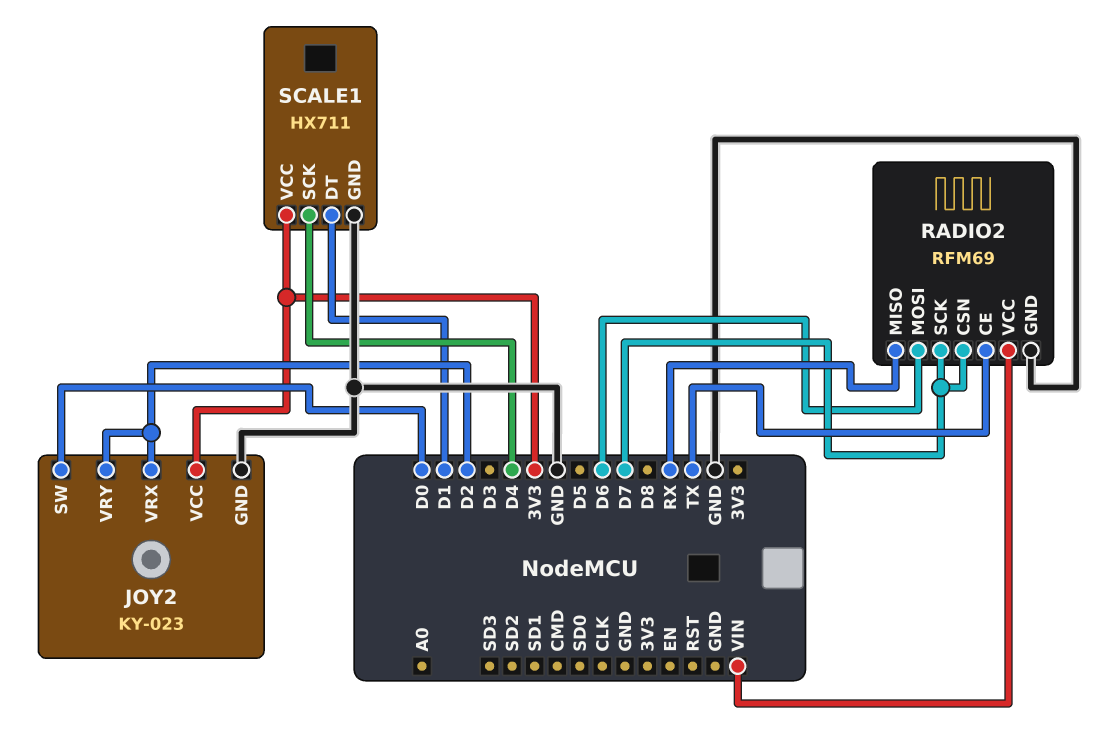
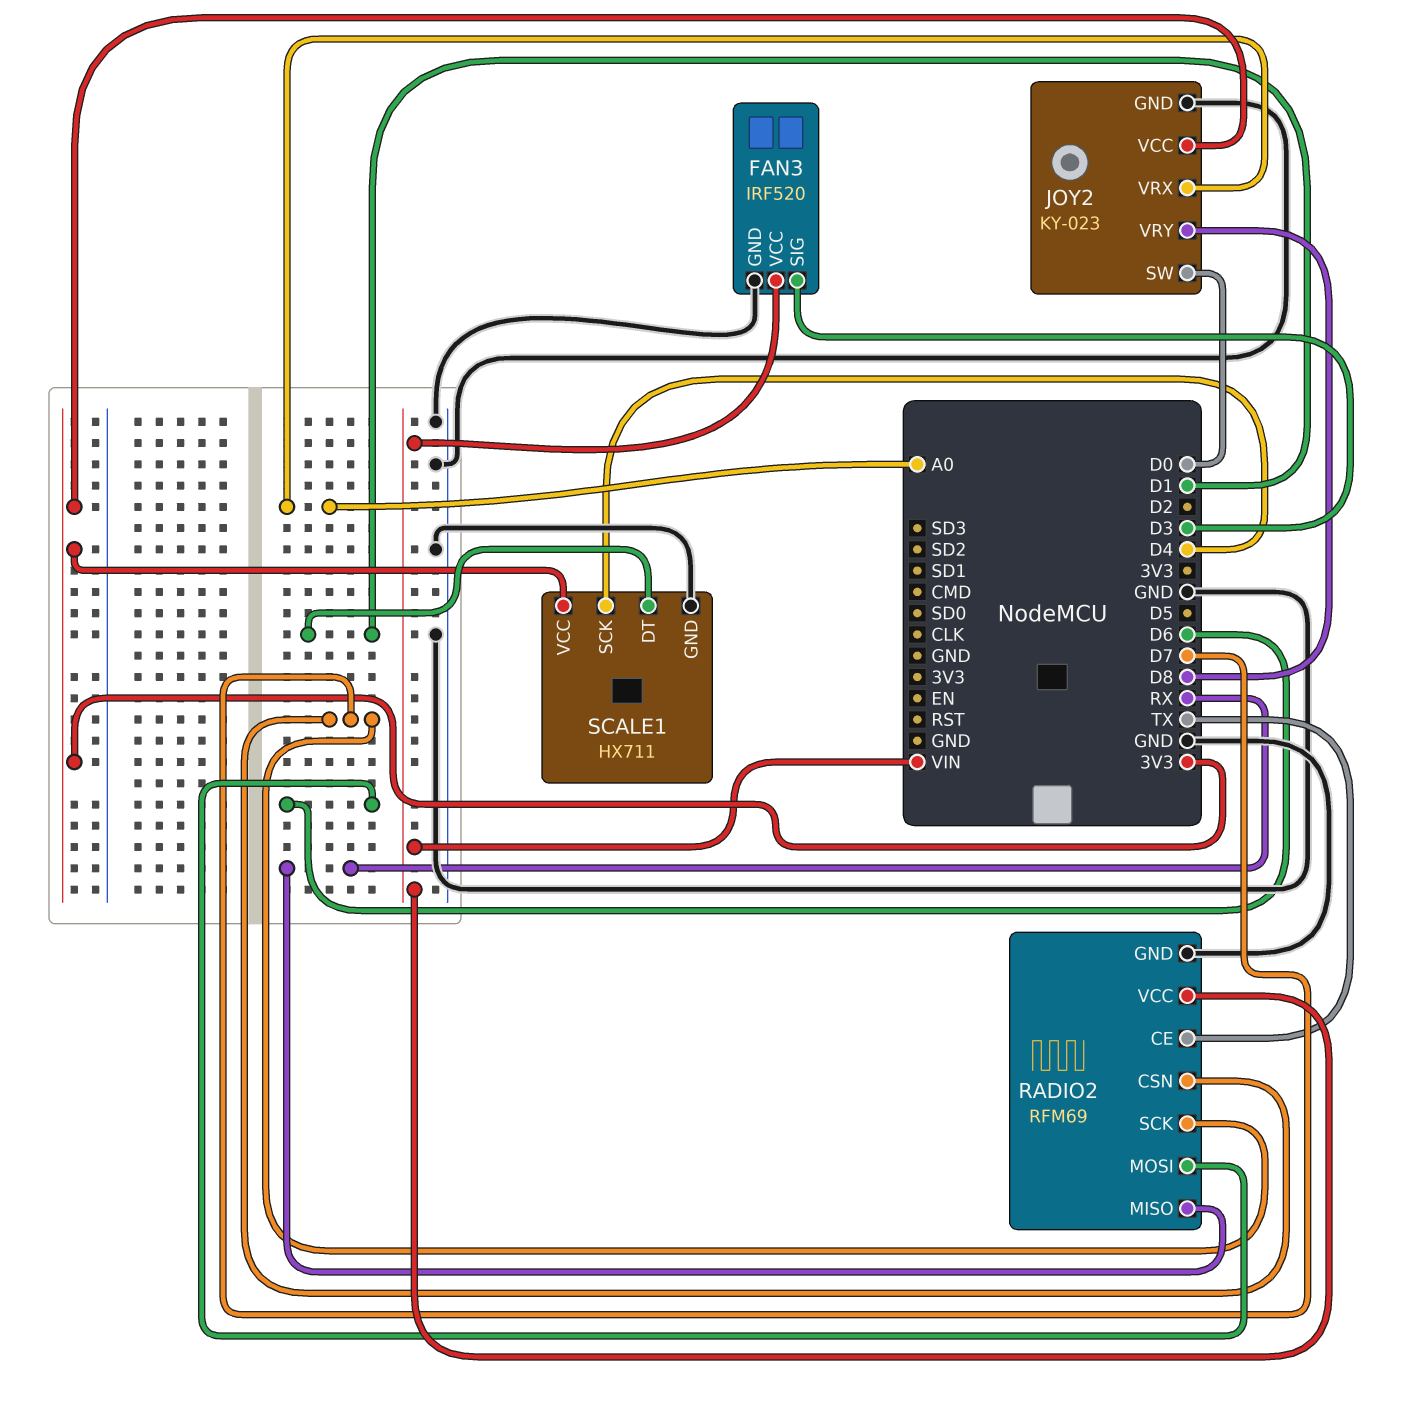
FAN3: none -> IRF520
FAN3 pin GND: none -> GND
FAN3 pin SIG: none -> D3
FAN3 pin VCC: none -> VIN
JOY2 pin VRX: D2 -> A0
JOY2 pin VRY: D2 -> D8

